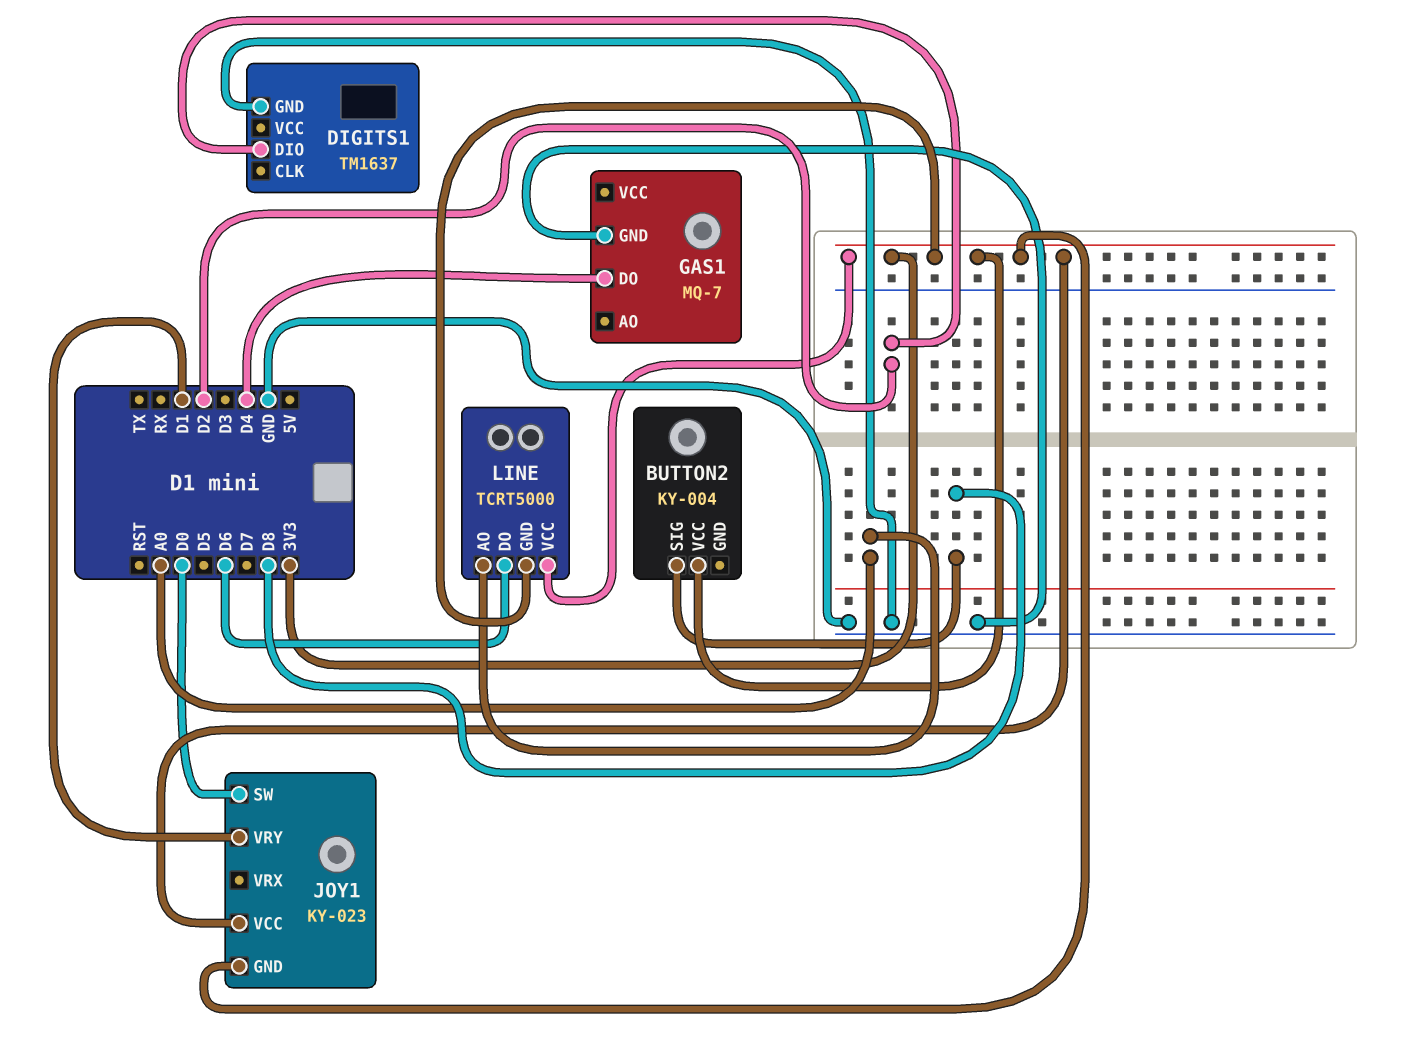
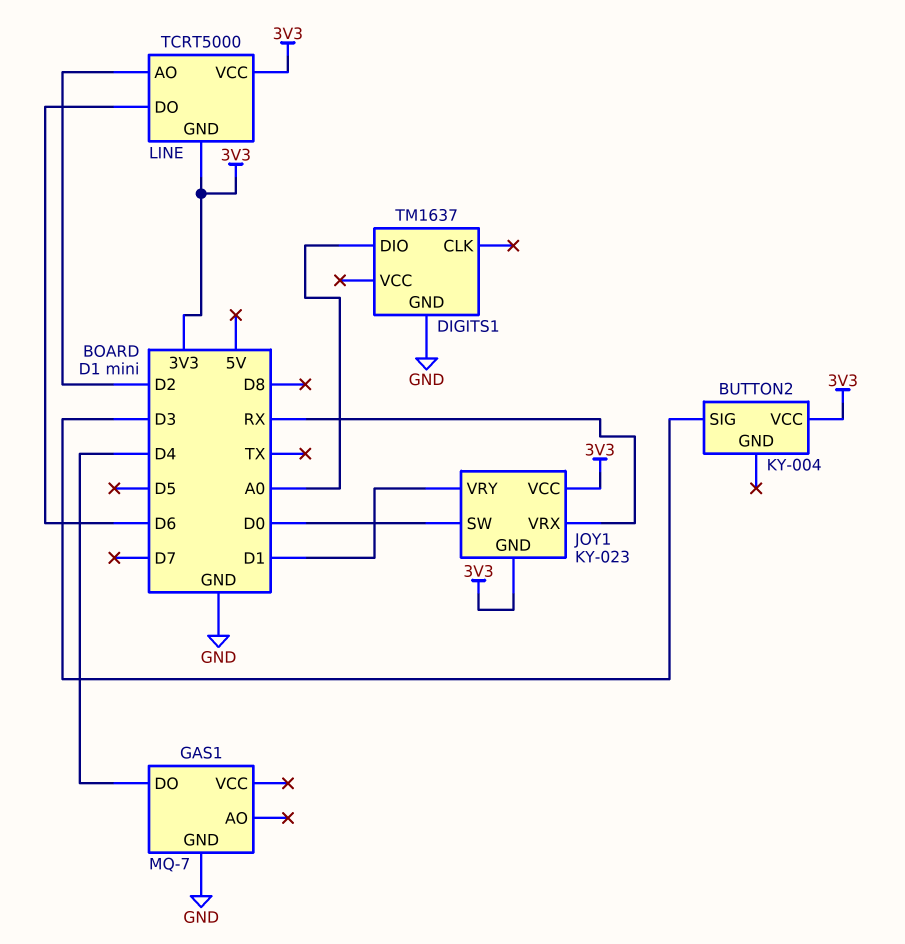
BUTTON2 pin SIG: D8 -> D3
DIGITS1 pin DIO: D2 -> A0
JOY1 pin VRX: none -> RX
LINE pin AO: A0 -> D2

